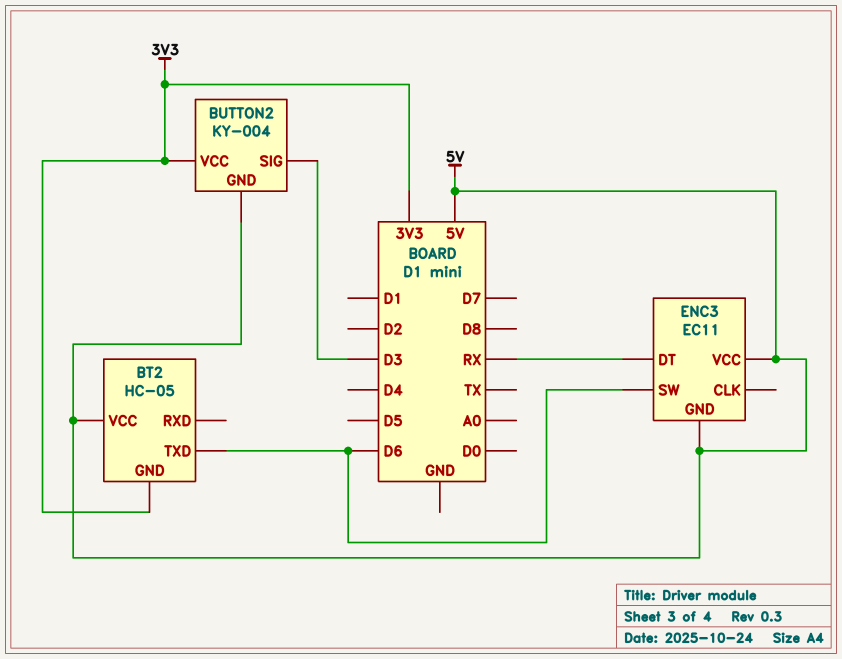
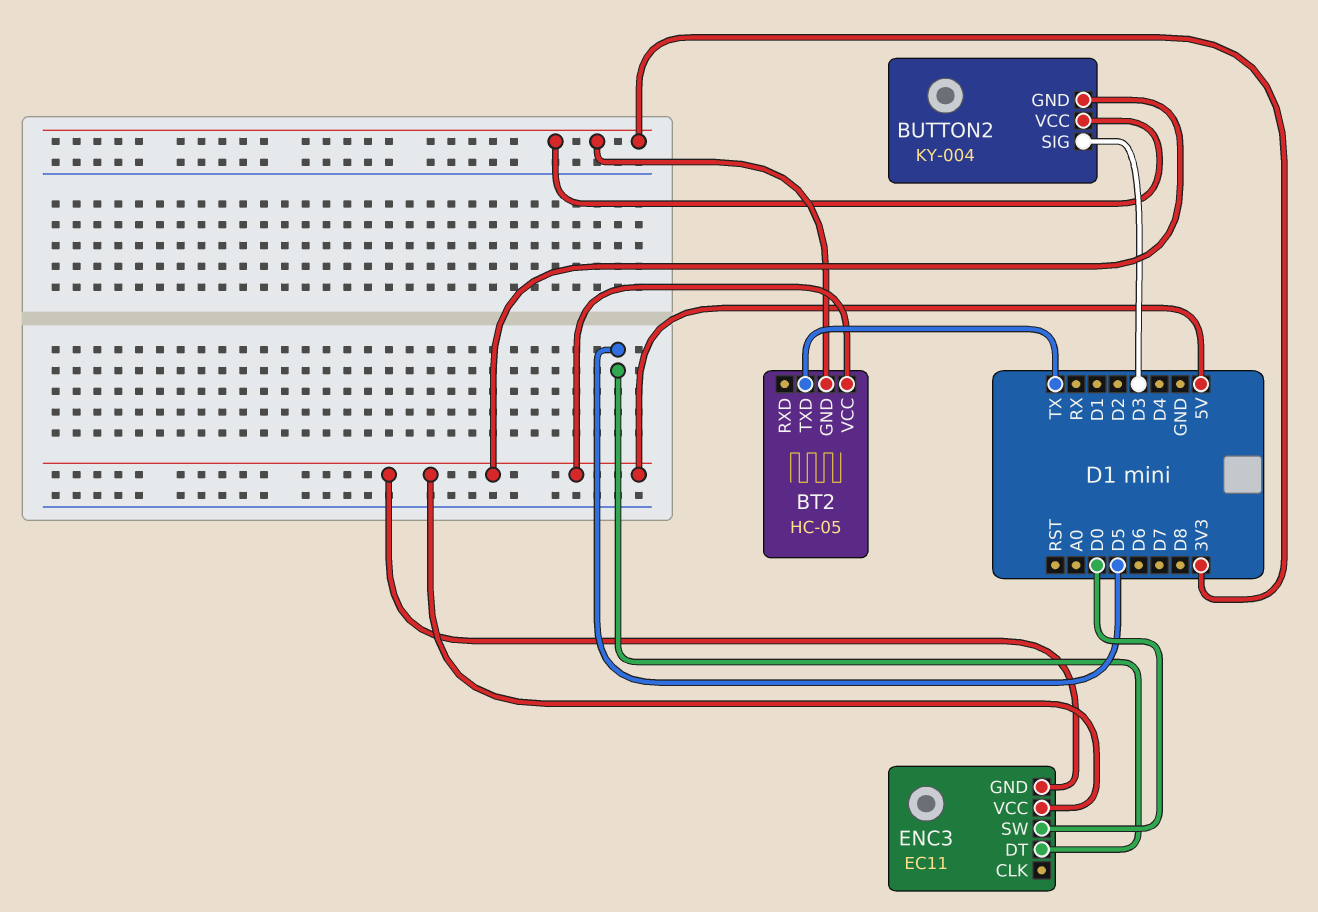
BT2 pin TXD: D6 -> TX
ENC3 pin DT: RX -> D5
ENC3 pin SW: D6 -> D0

